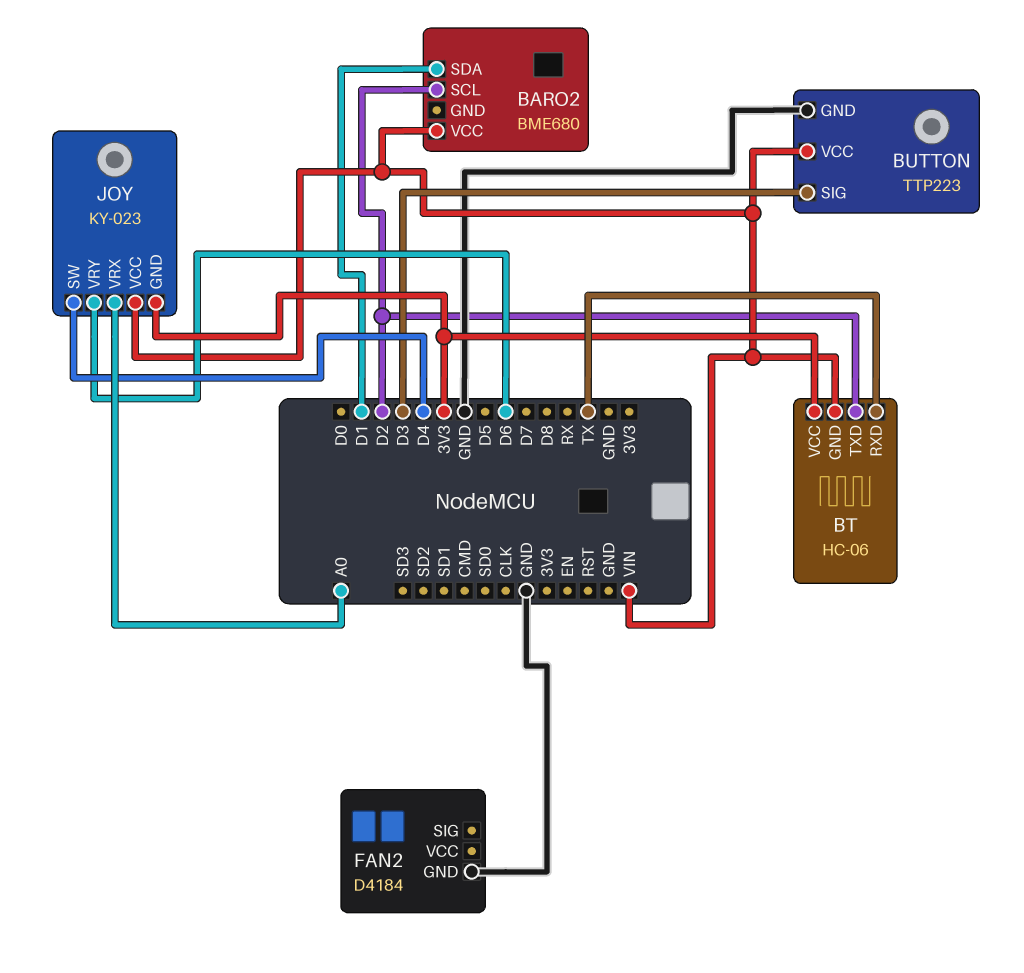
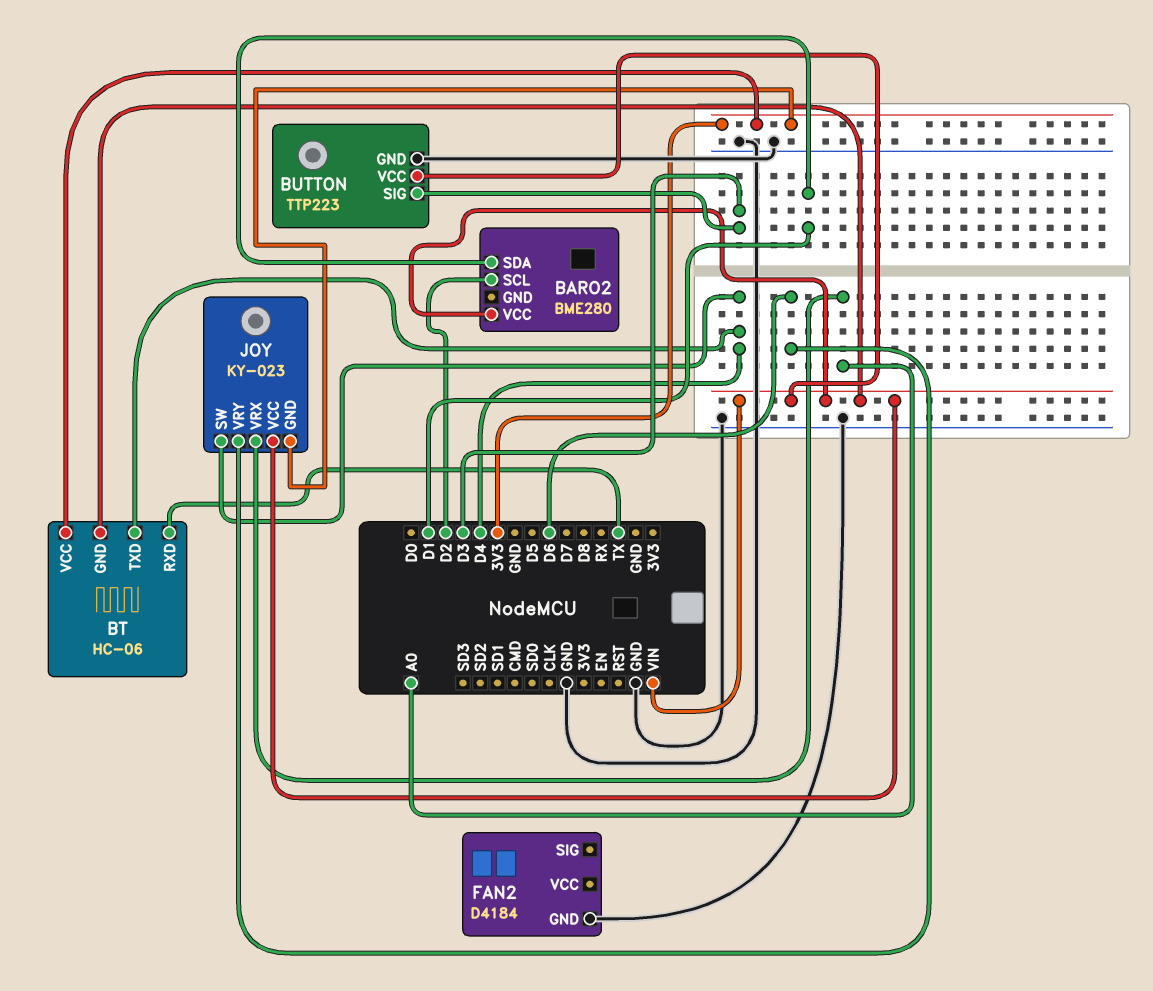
BARO2: BME680 -> BME280
BT pin TXD: D2 -> D4

